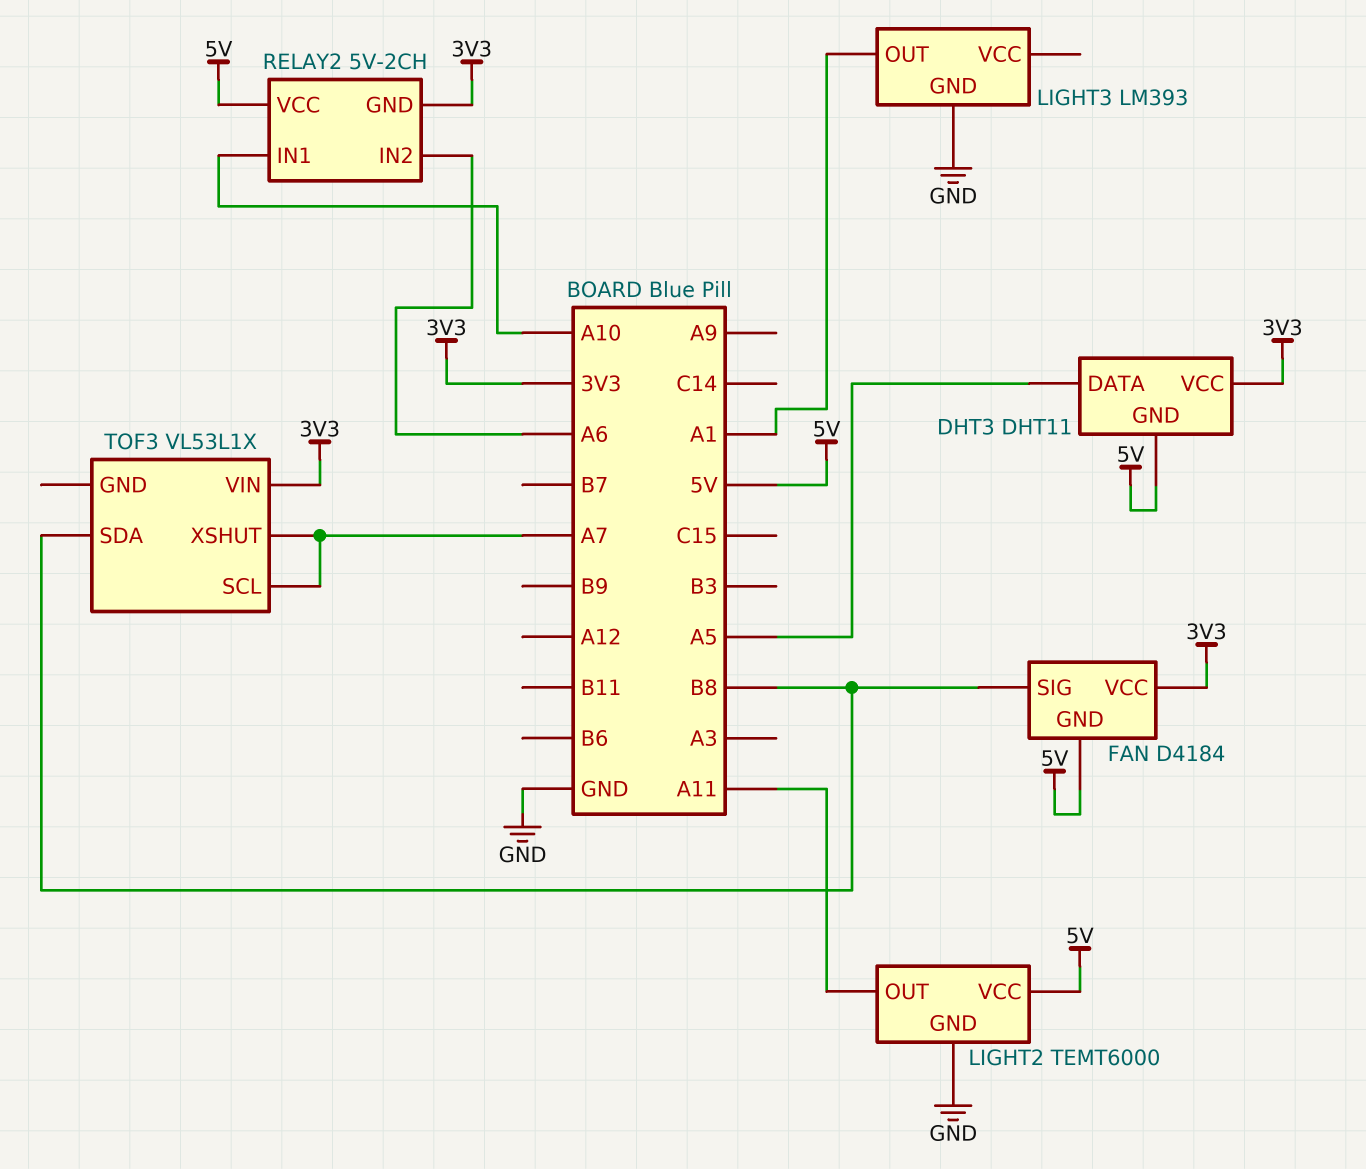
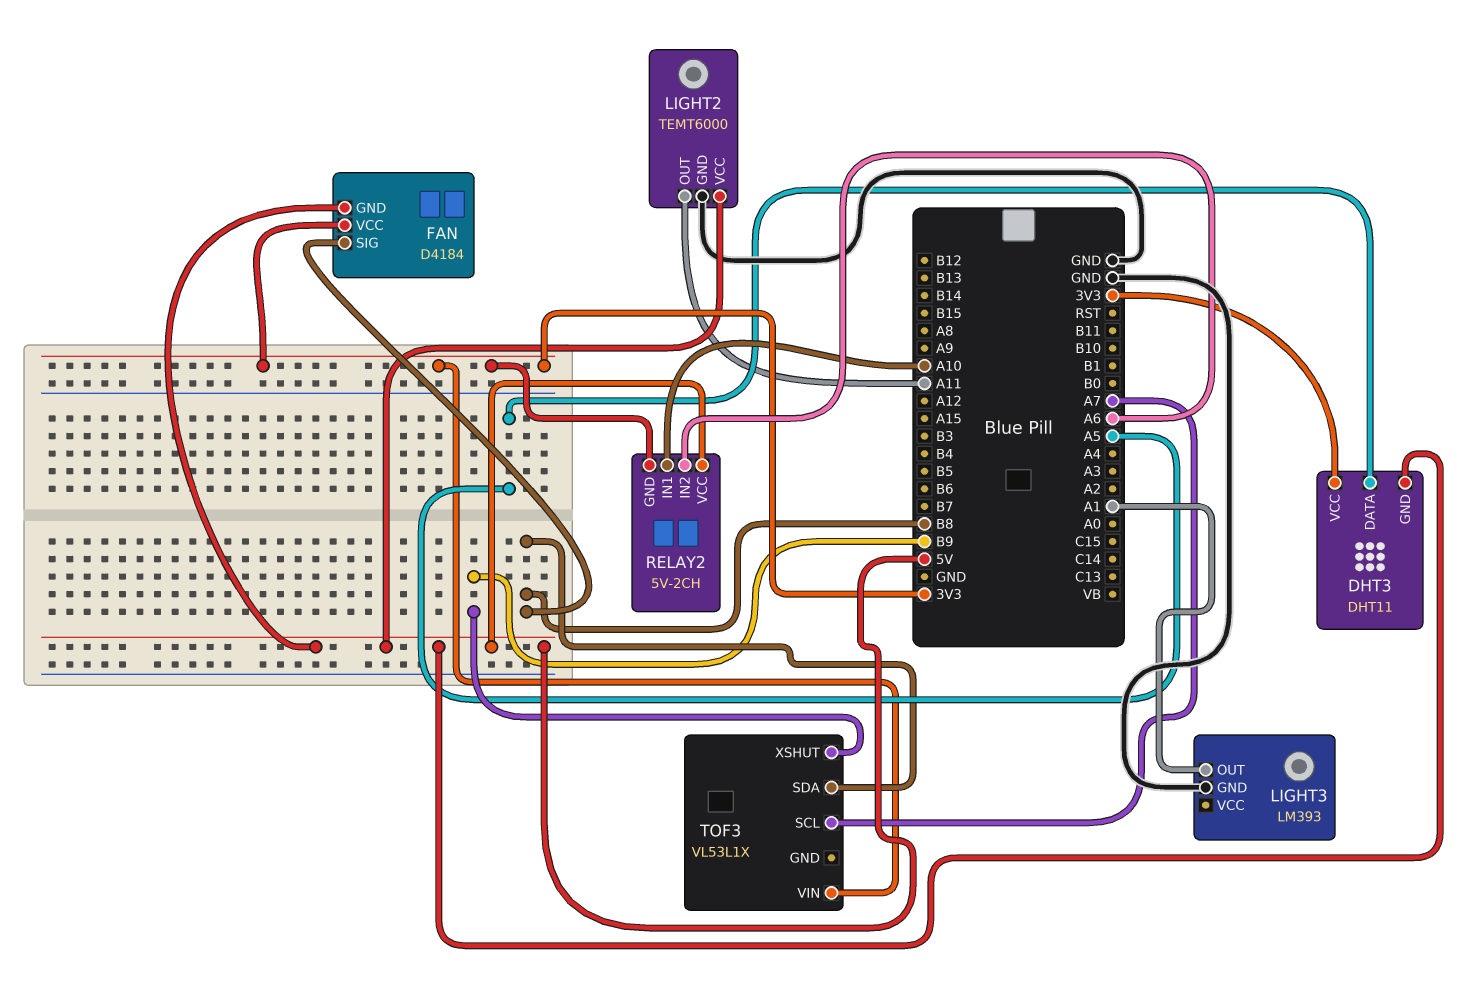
TOF3 pin XSHUT: A7 -> B9

